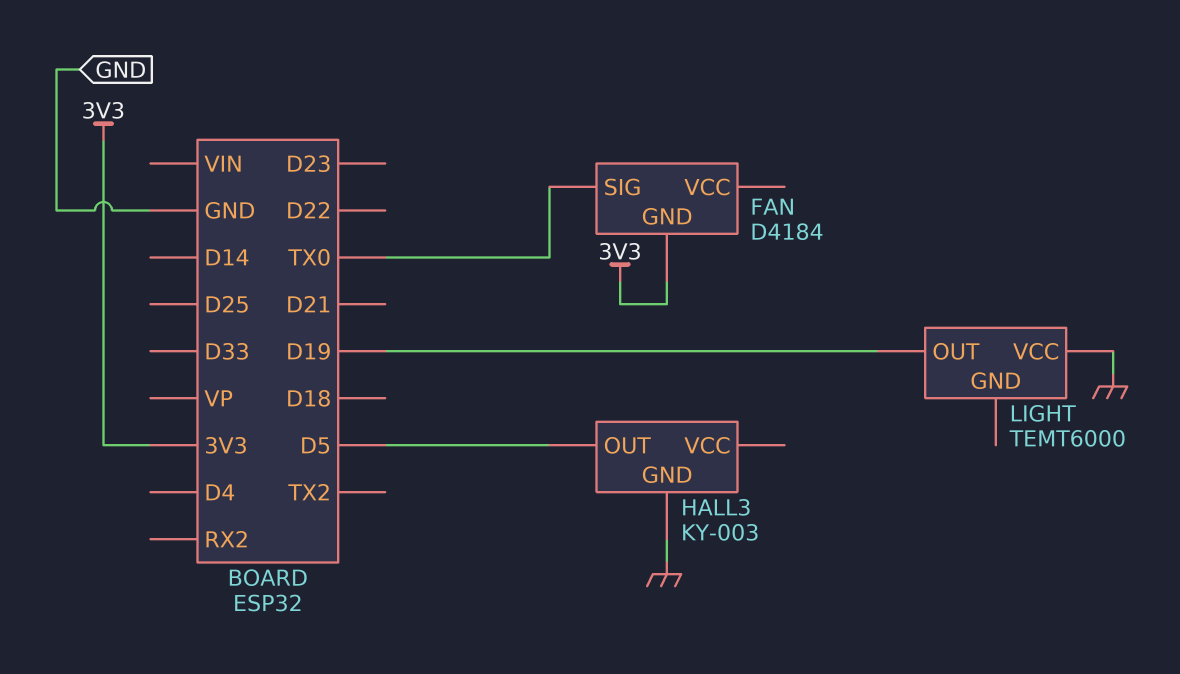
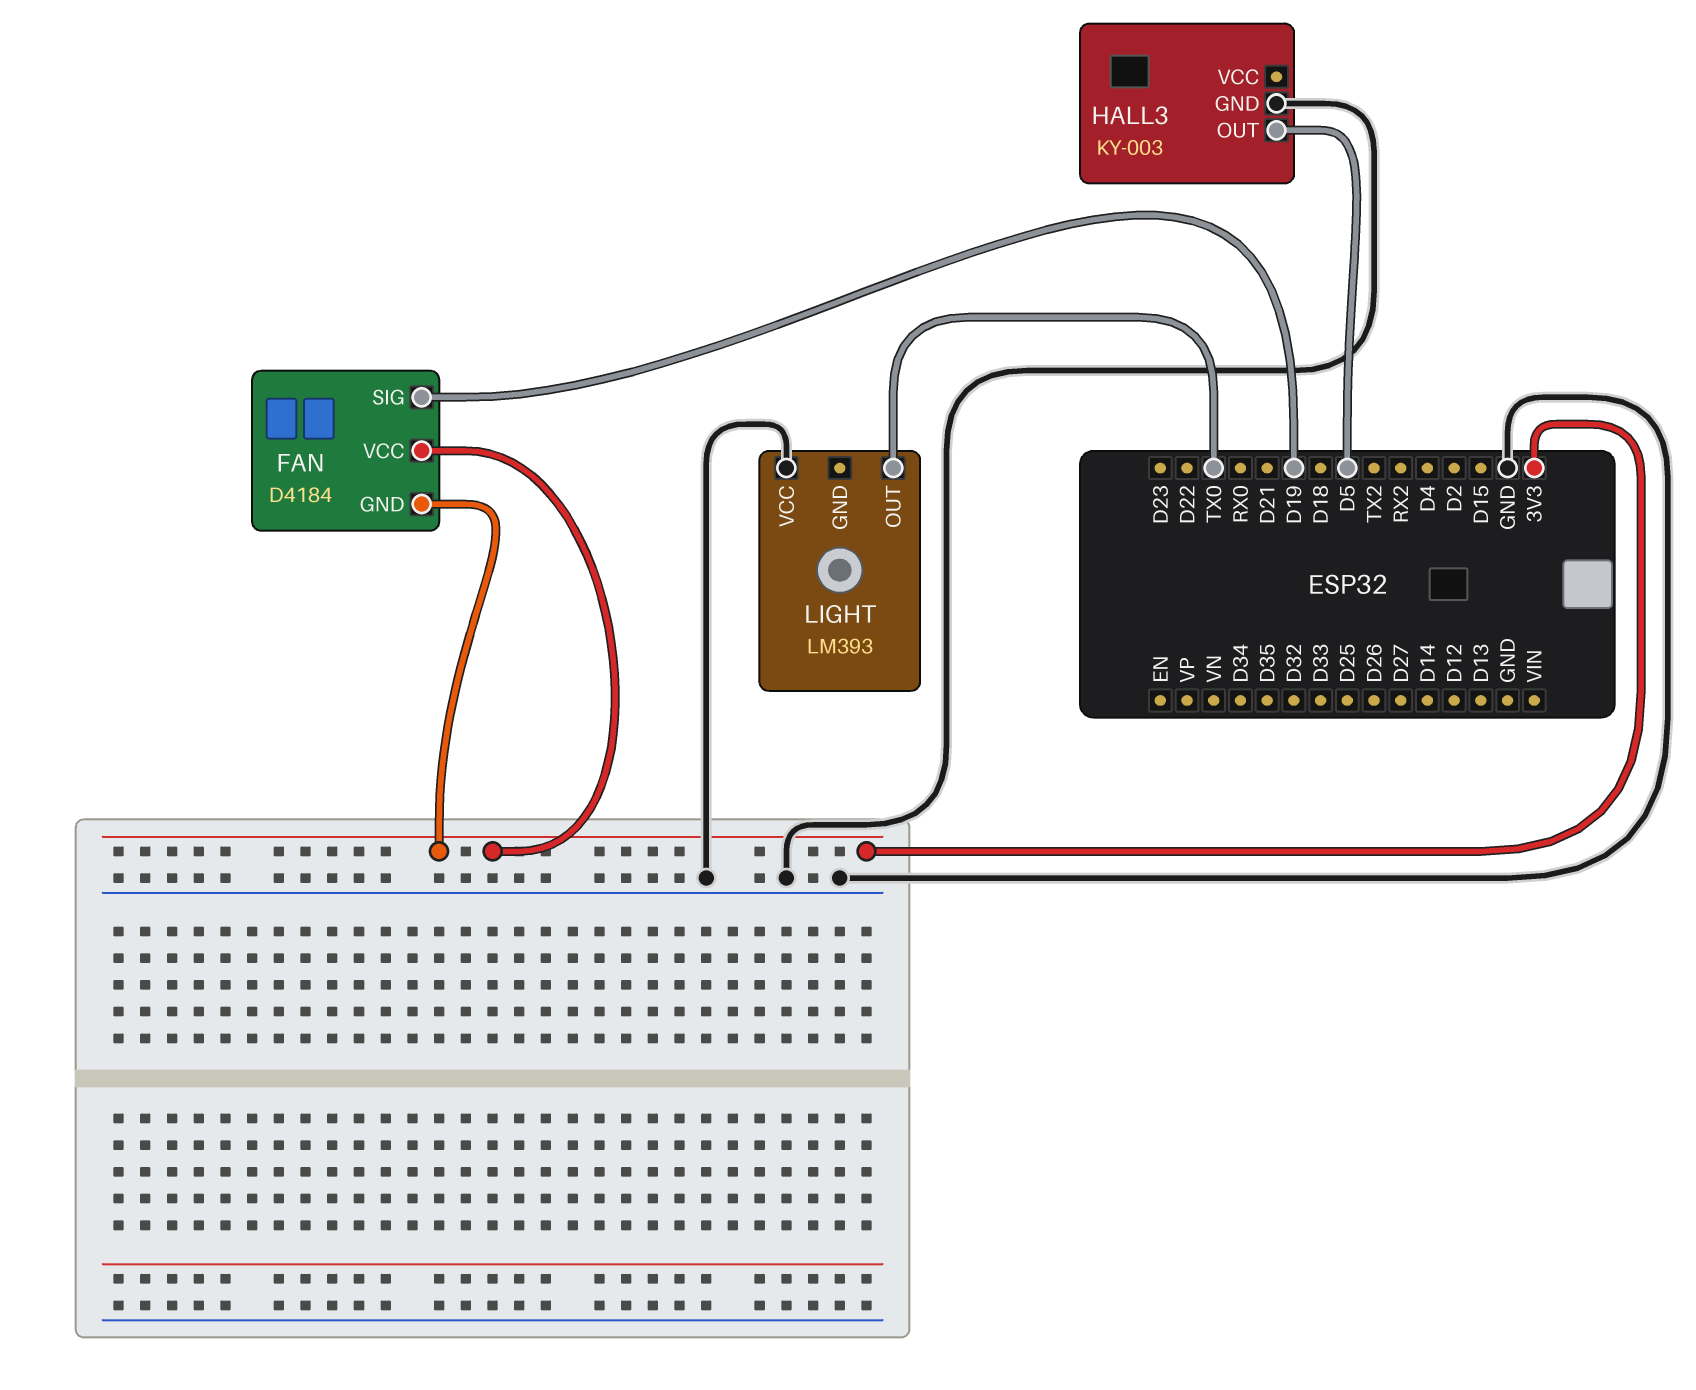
FAN pin SIG: TX0 -> D19
FAN pin VCC: none -> 3V3
LIGHT: TEMT6000 -> LM393
LIGHT pin OUT: D19 -> TX0

